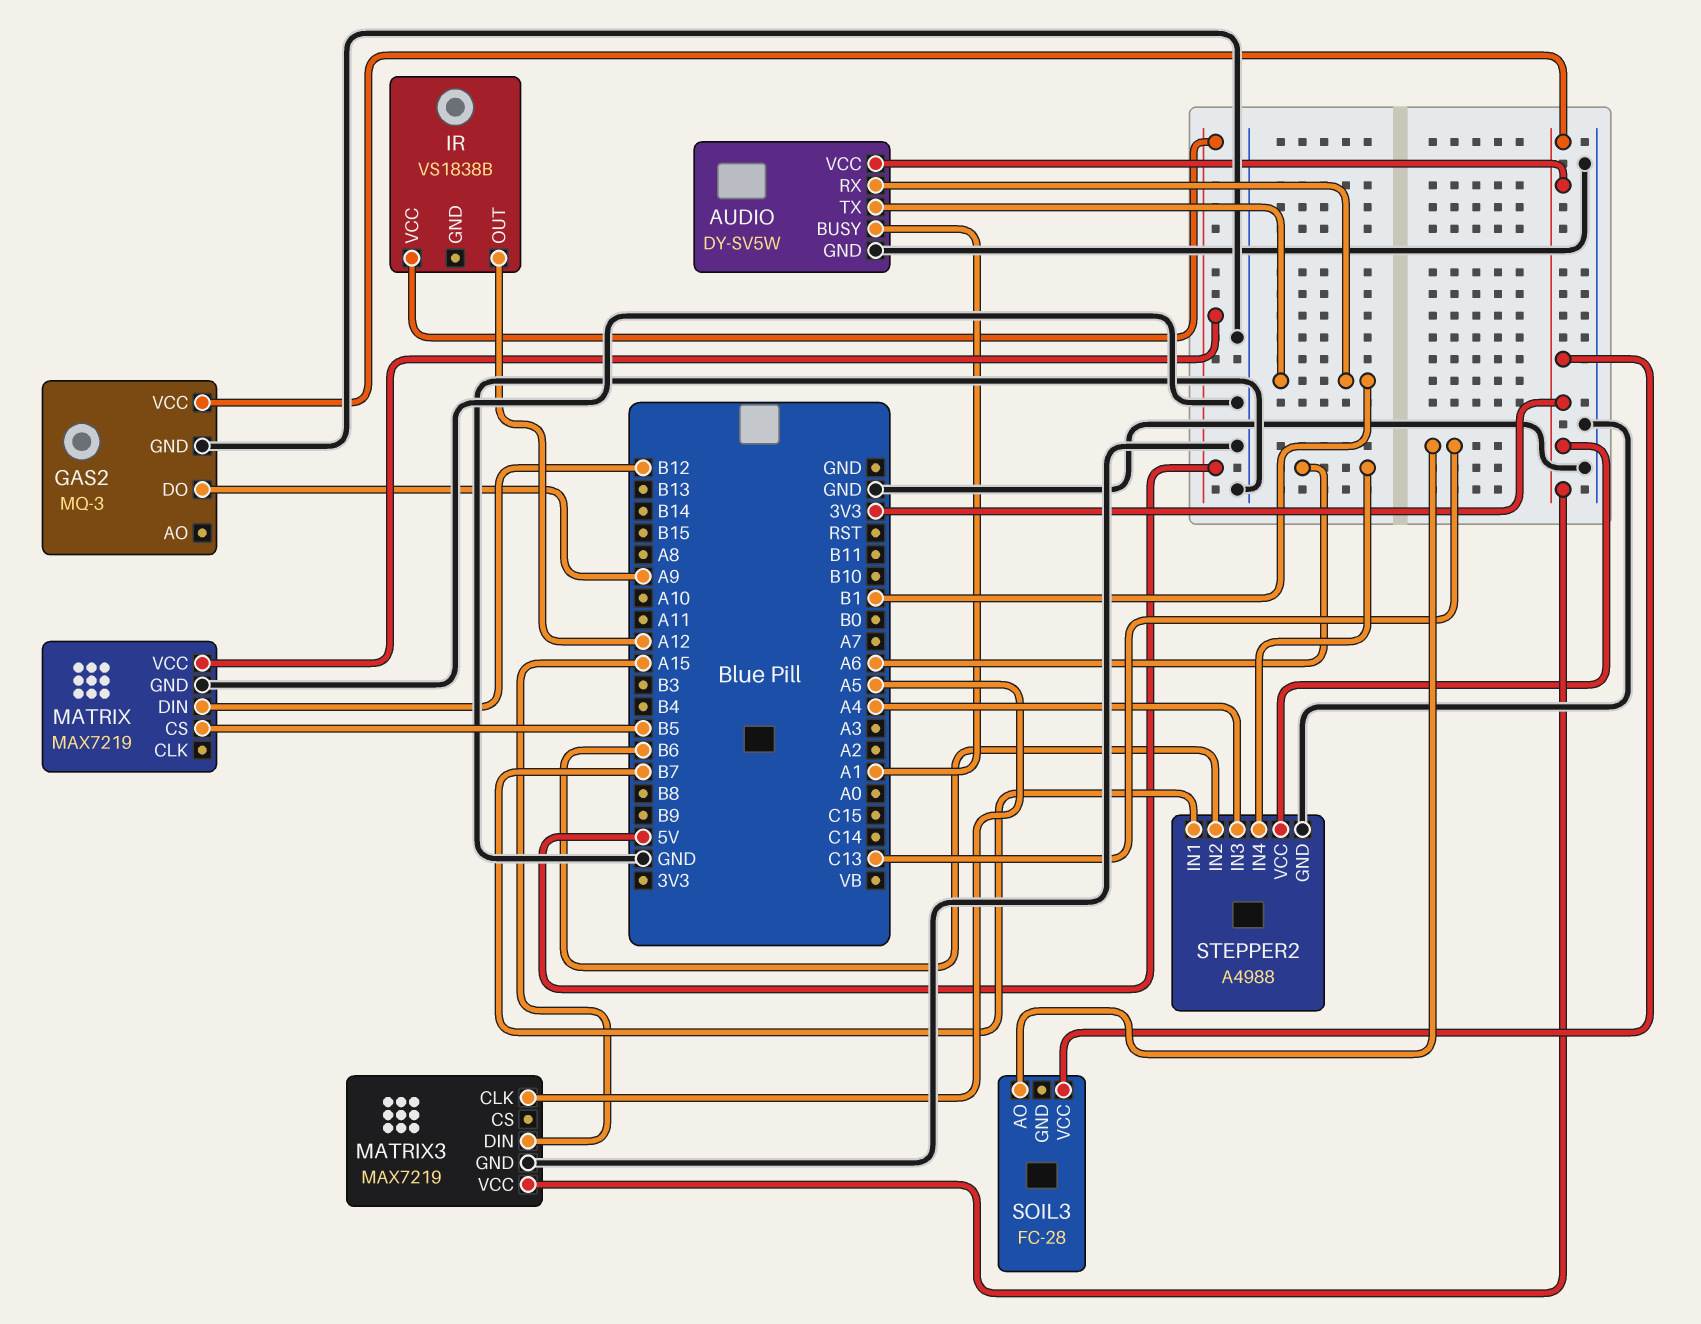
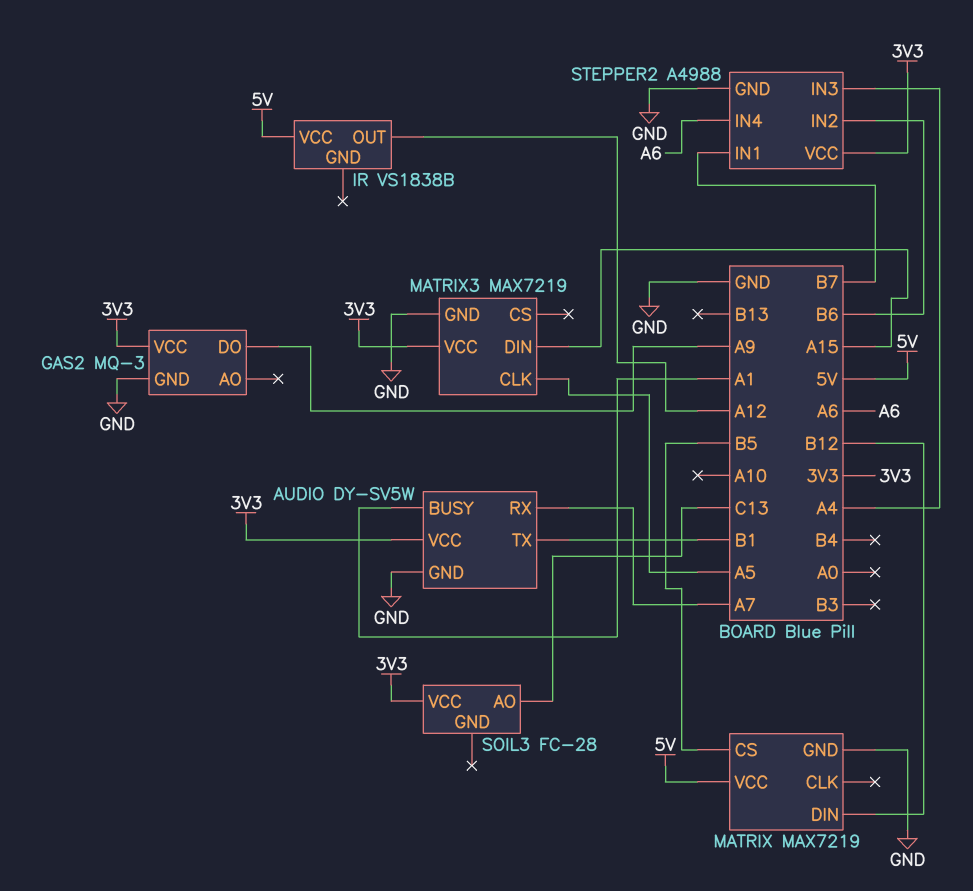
AUDIO pin RX: B1 -> A7

